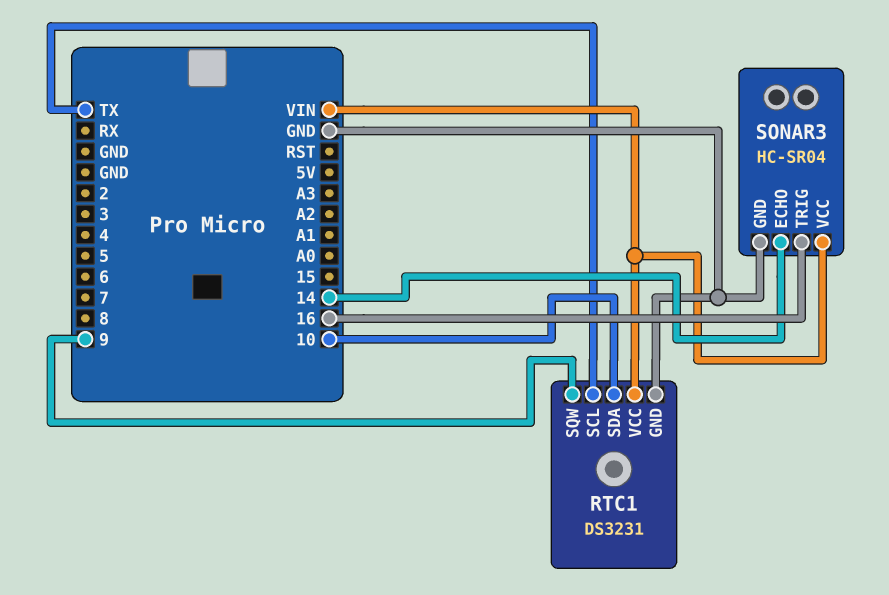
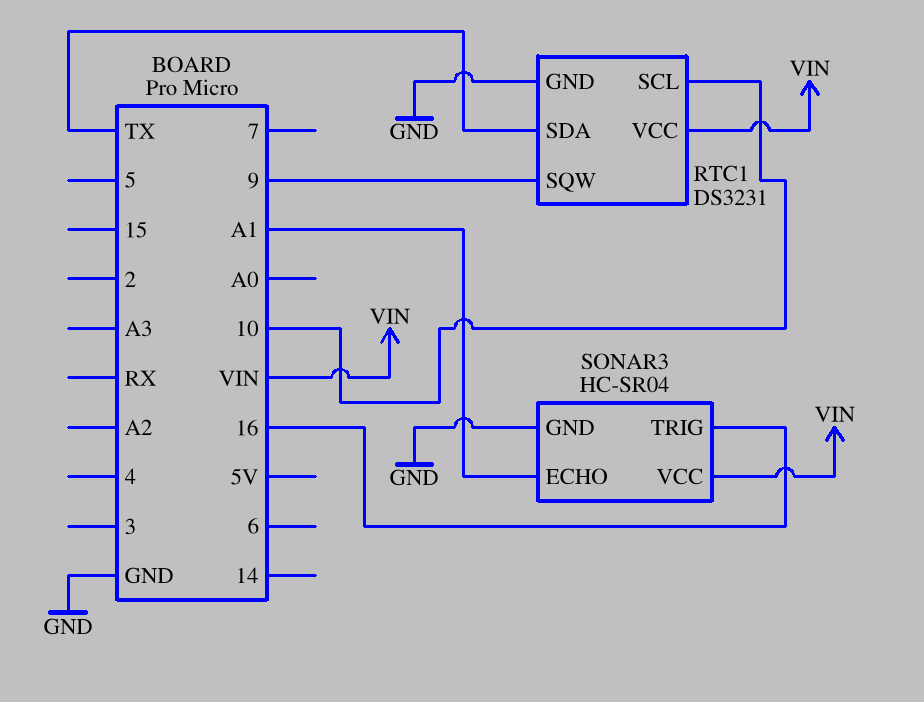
RTC1 pin SCL: TX -> 10
RTC1 pin SDA: 10 -> TX
SONAR3 pin ECHO: 14 -> A1

